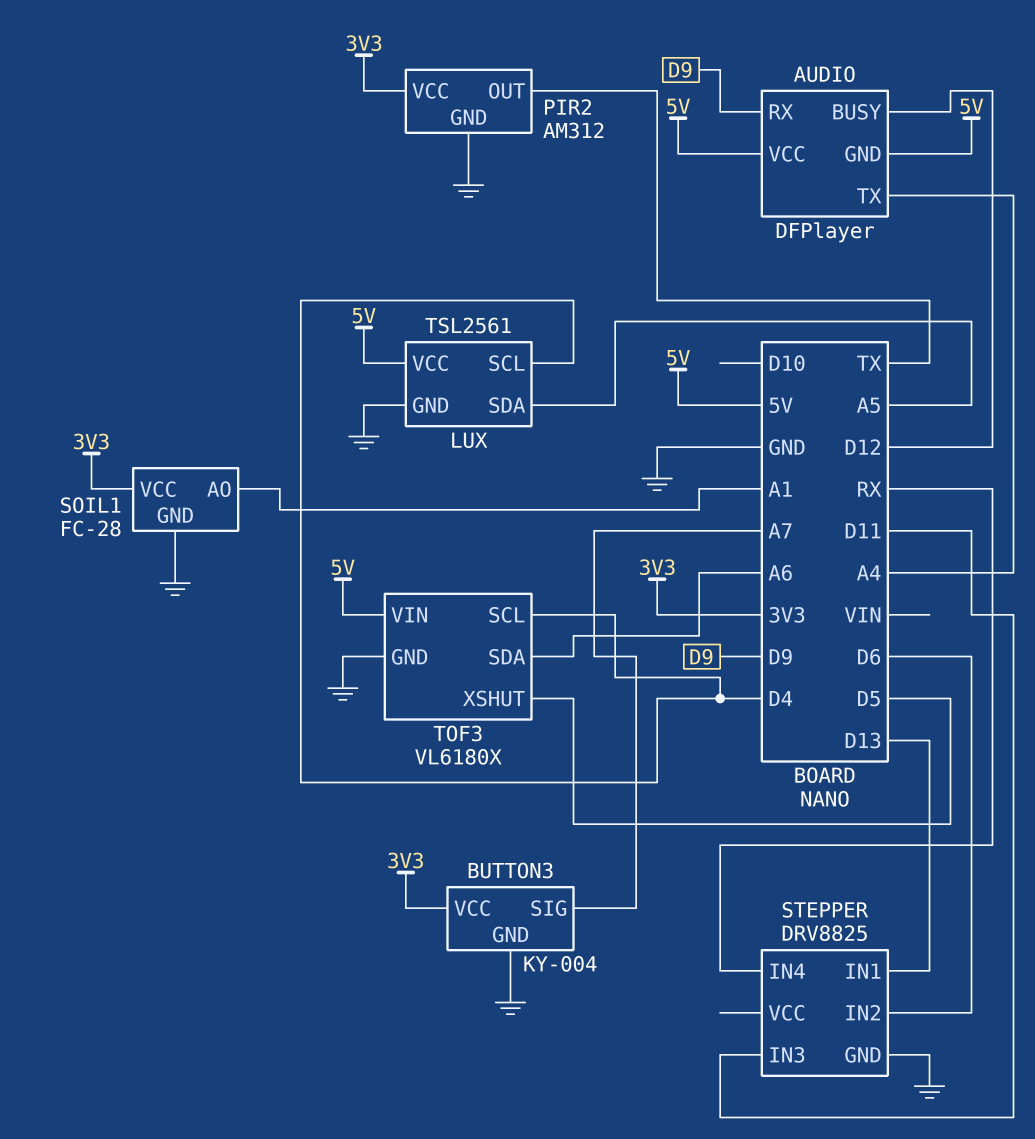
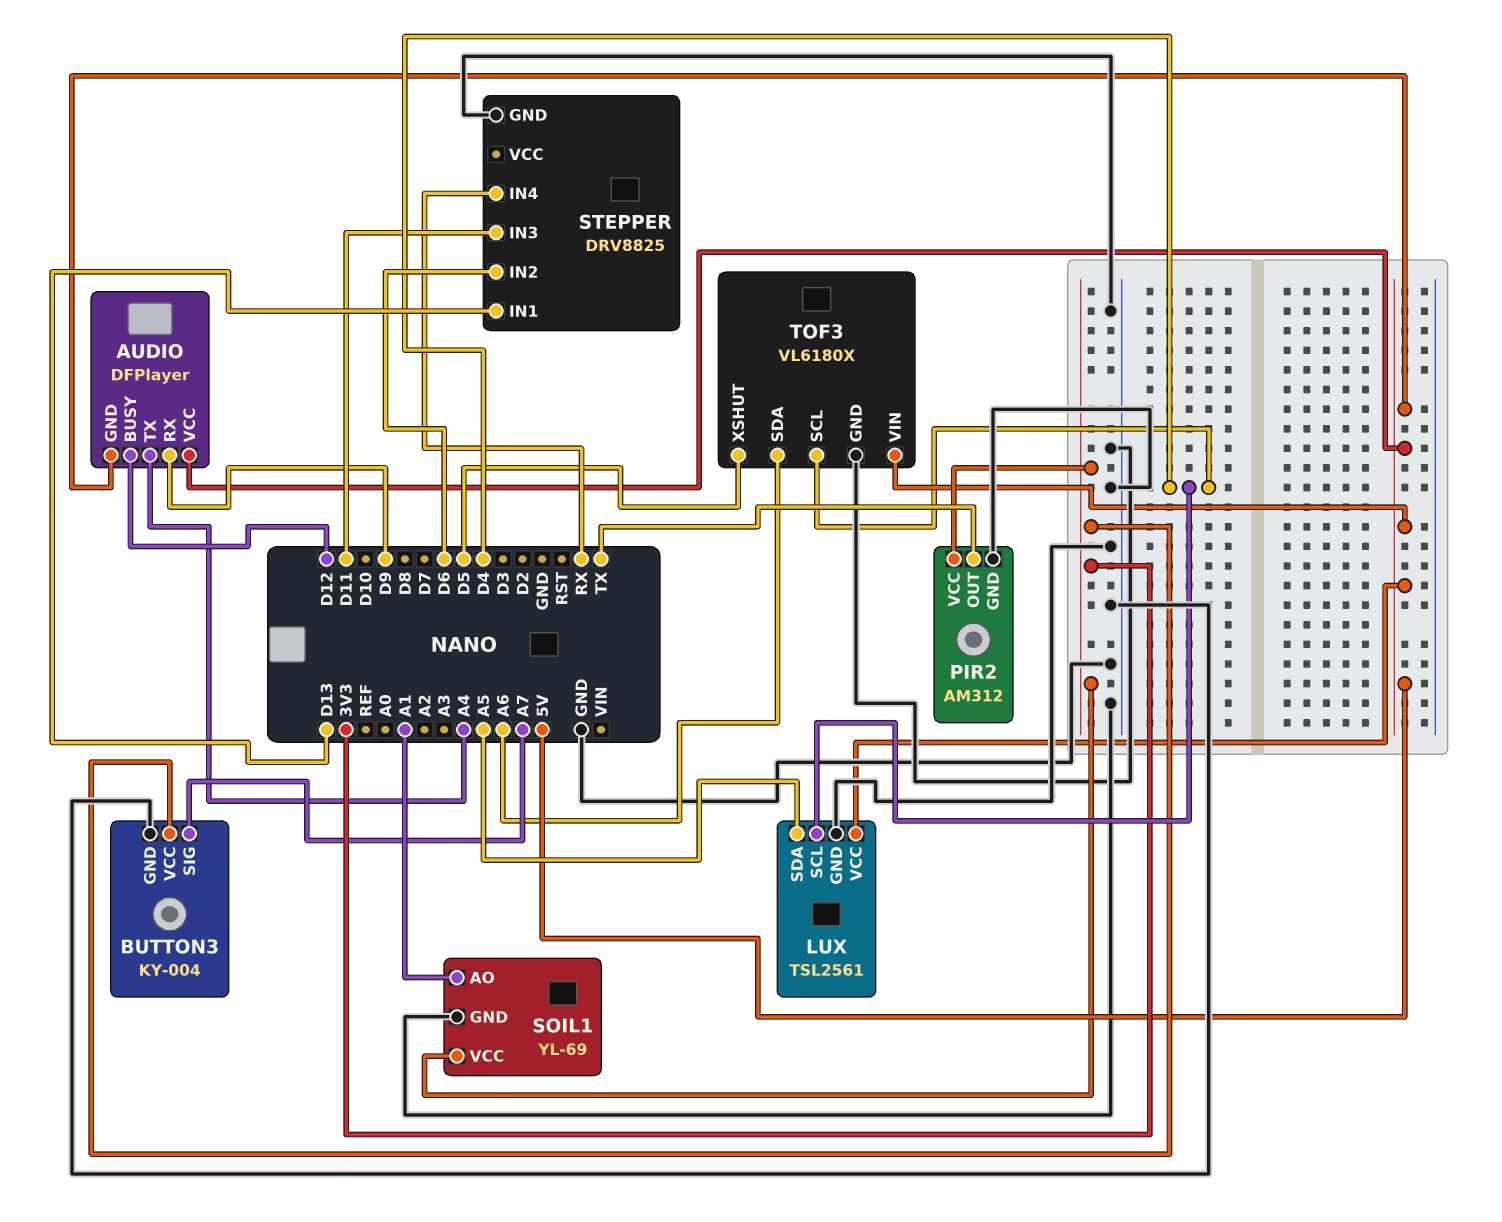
SOIL1: FC-28 -> YL-69

